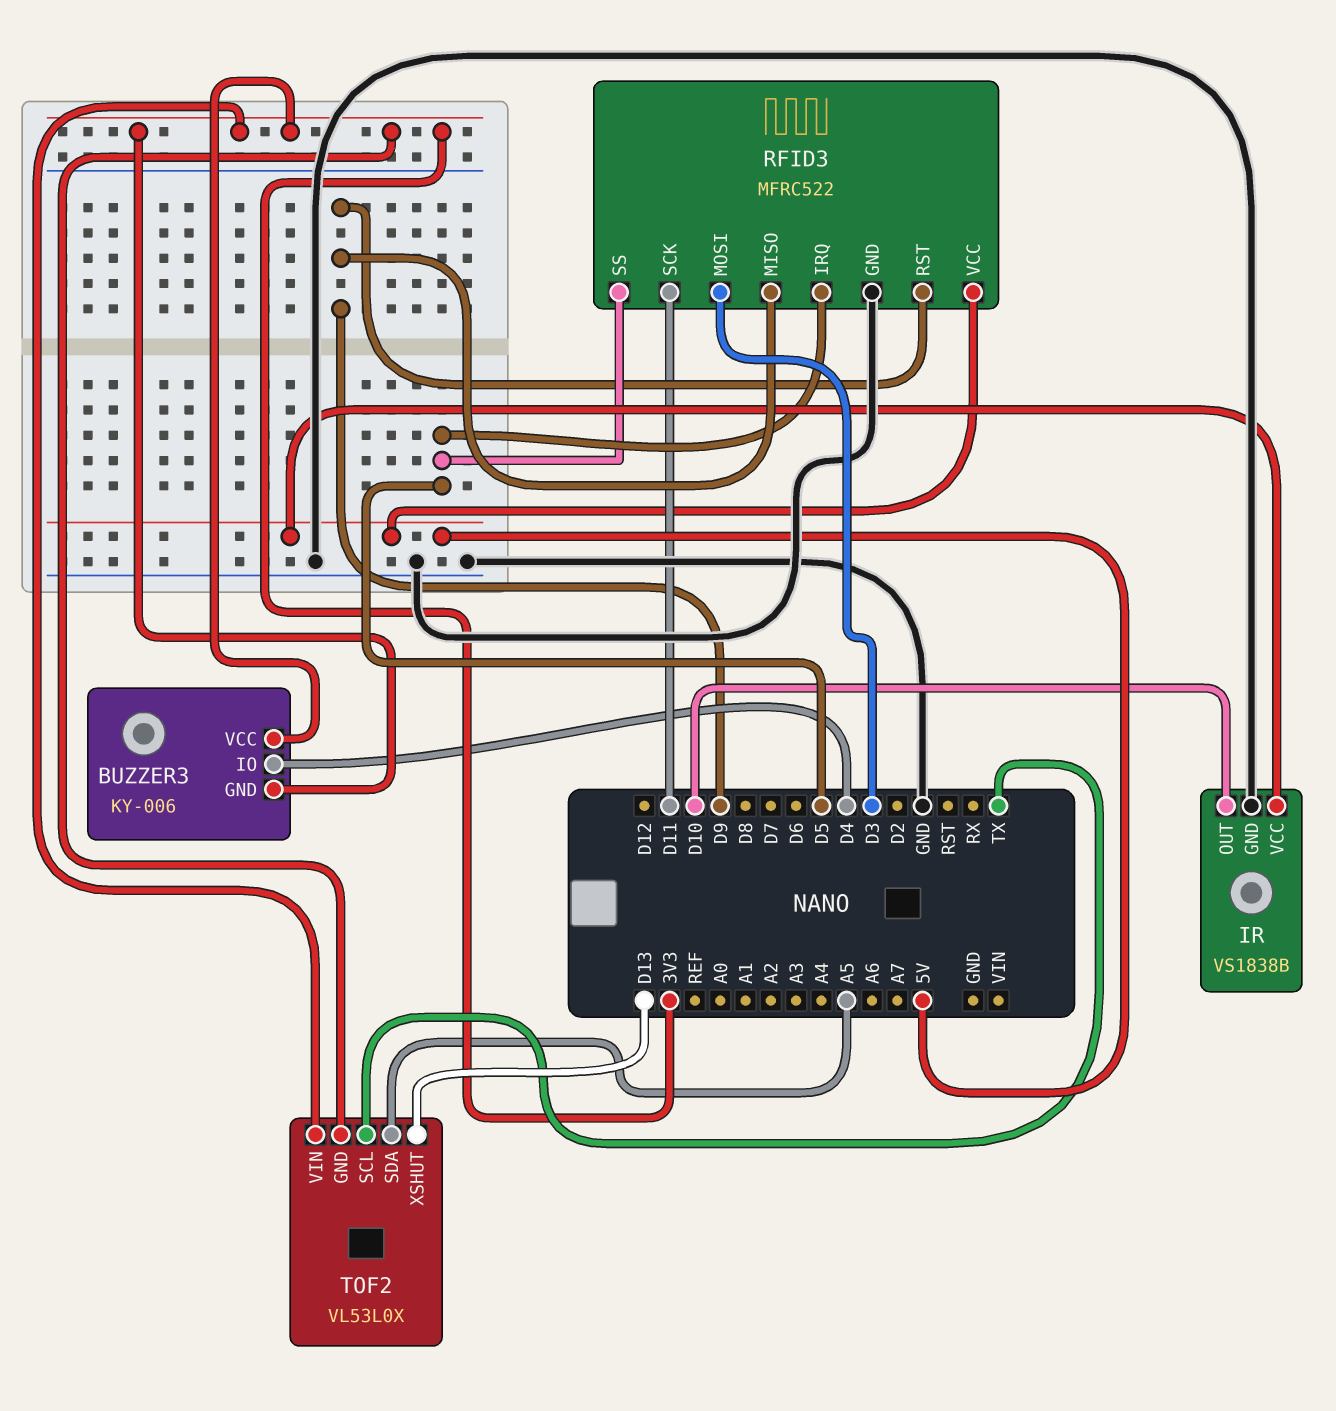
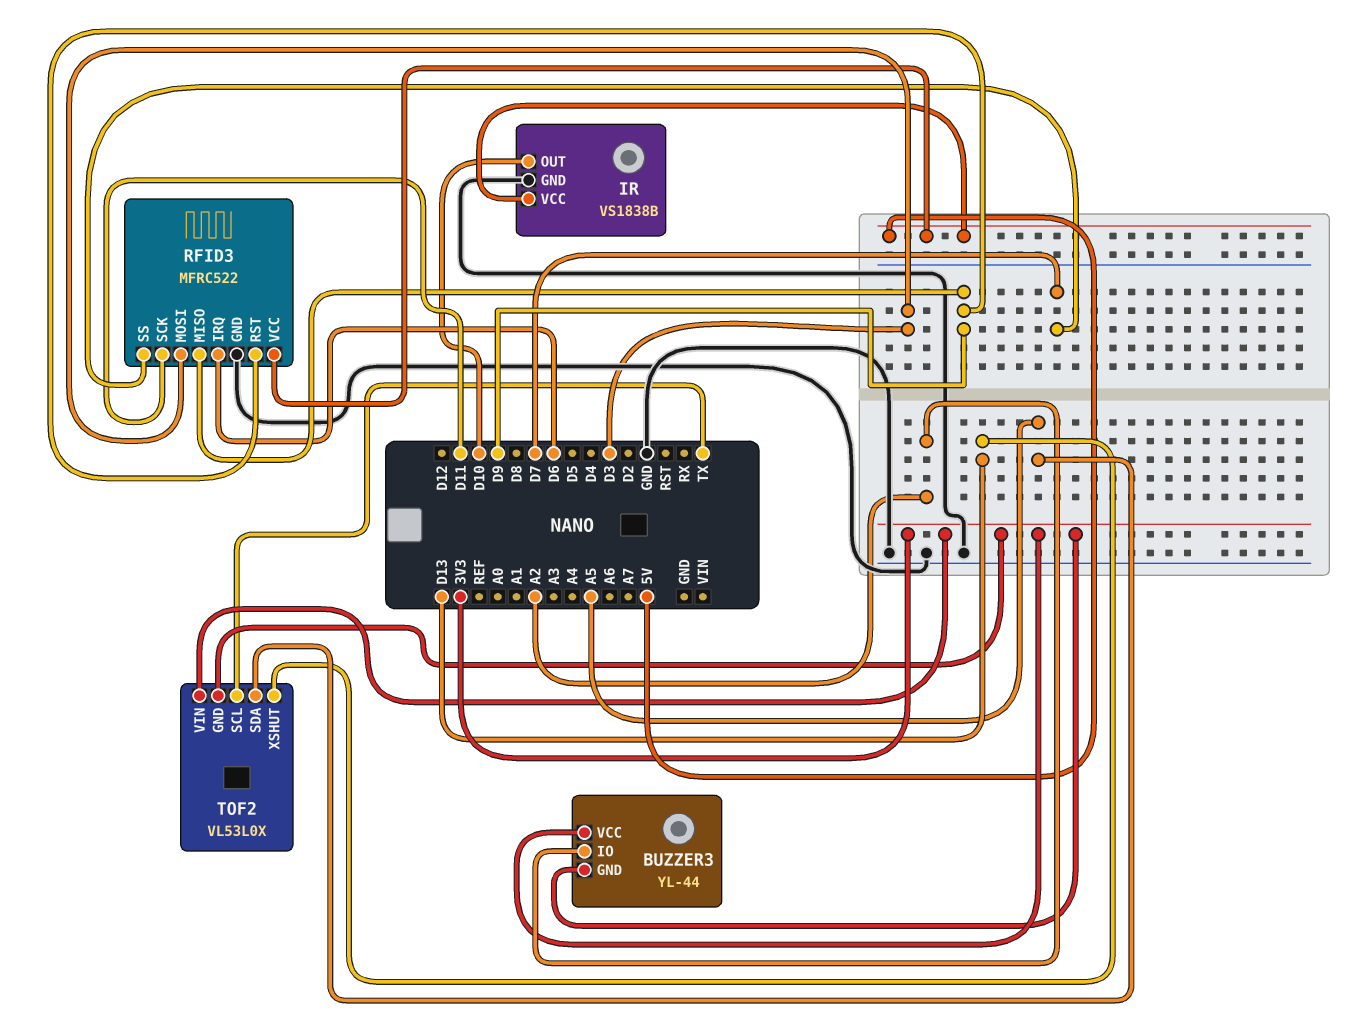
BUZZER3: KY-006 -> YL-44
BUZZER3 pin IO: D4 -> A2
RFID3 pin IRQ: D5 -> D6
RFID3 pin SS: D5 -> D7

